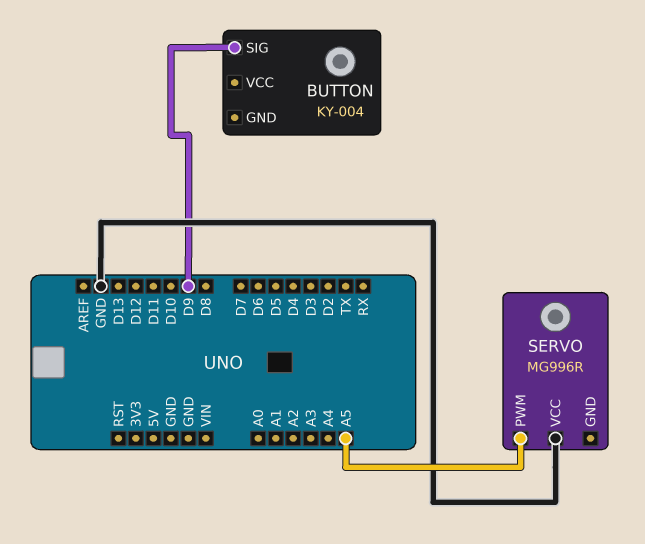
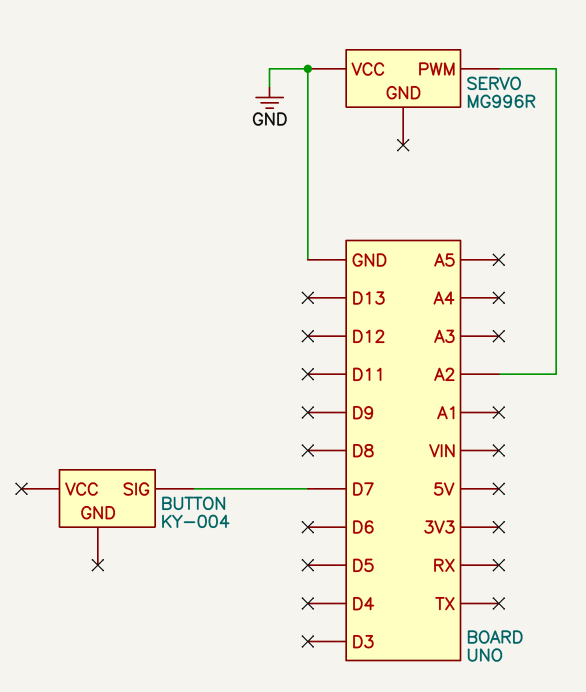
BUTTON pin SIG: D9 -> D7
SERVO pin PWM: A5 -> A2

